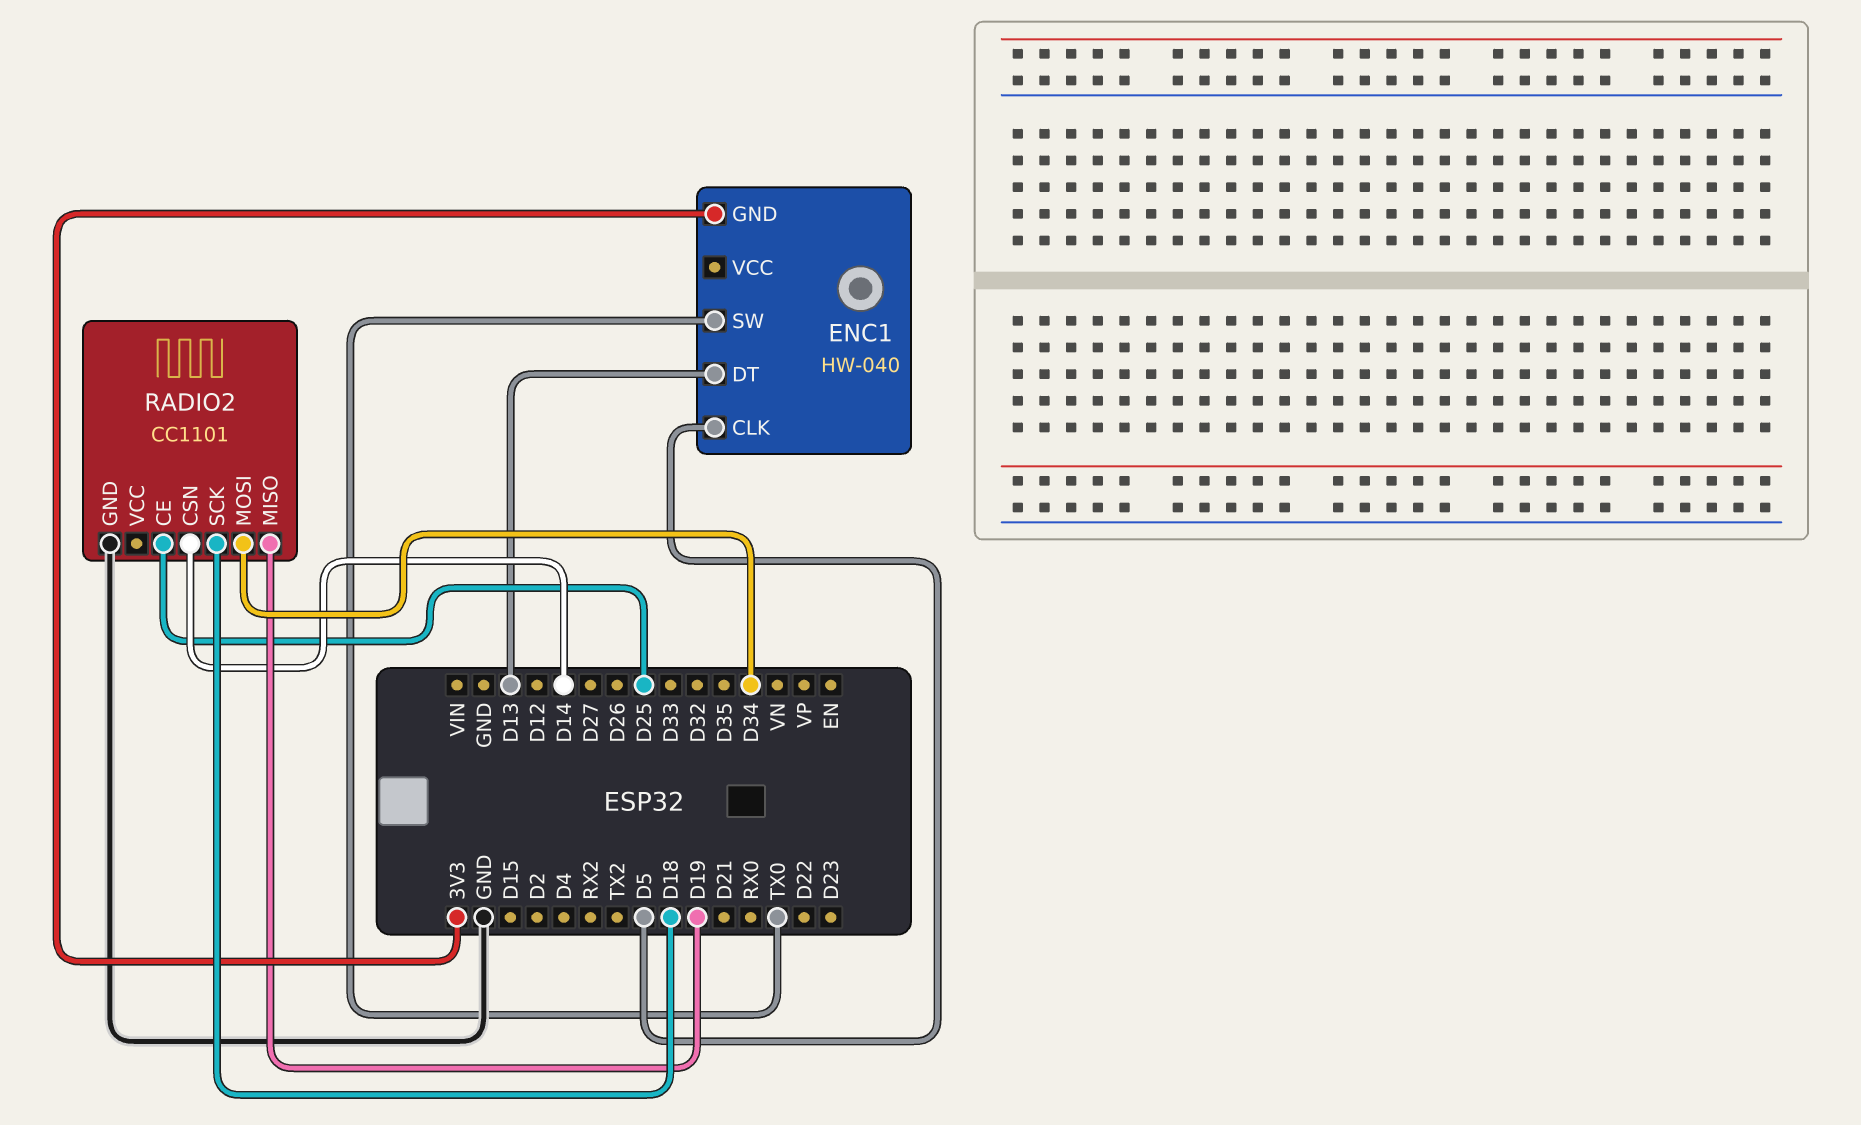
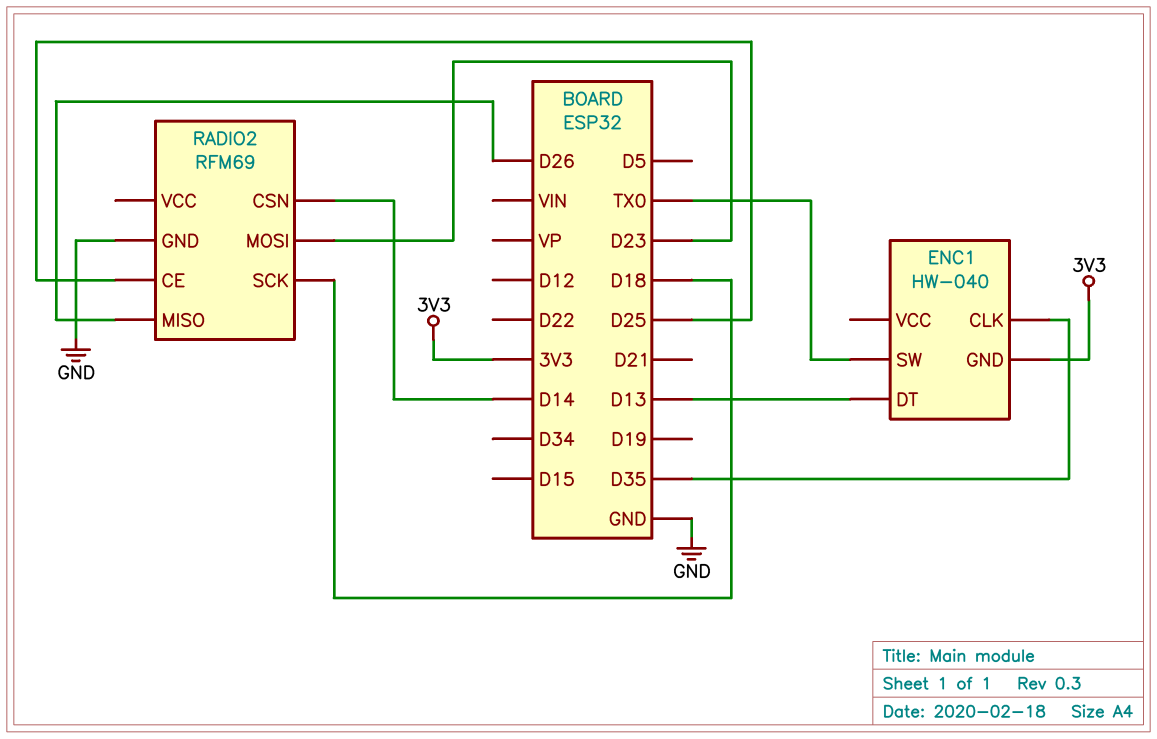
ENC1 pin CLK: D5 -> D35
RADIO2: CC1101 -> RFM69
RADIO2 pin MISO: D19 -> D26
RADIO2 pin MOSI: D34 -> D23

